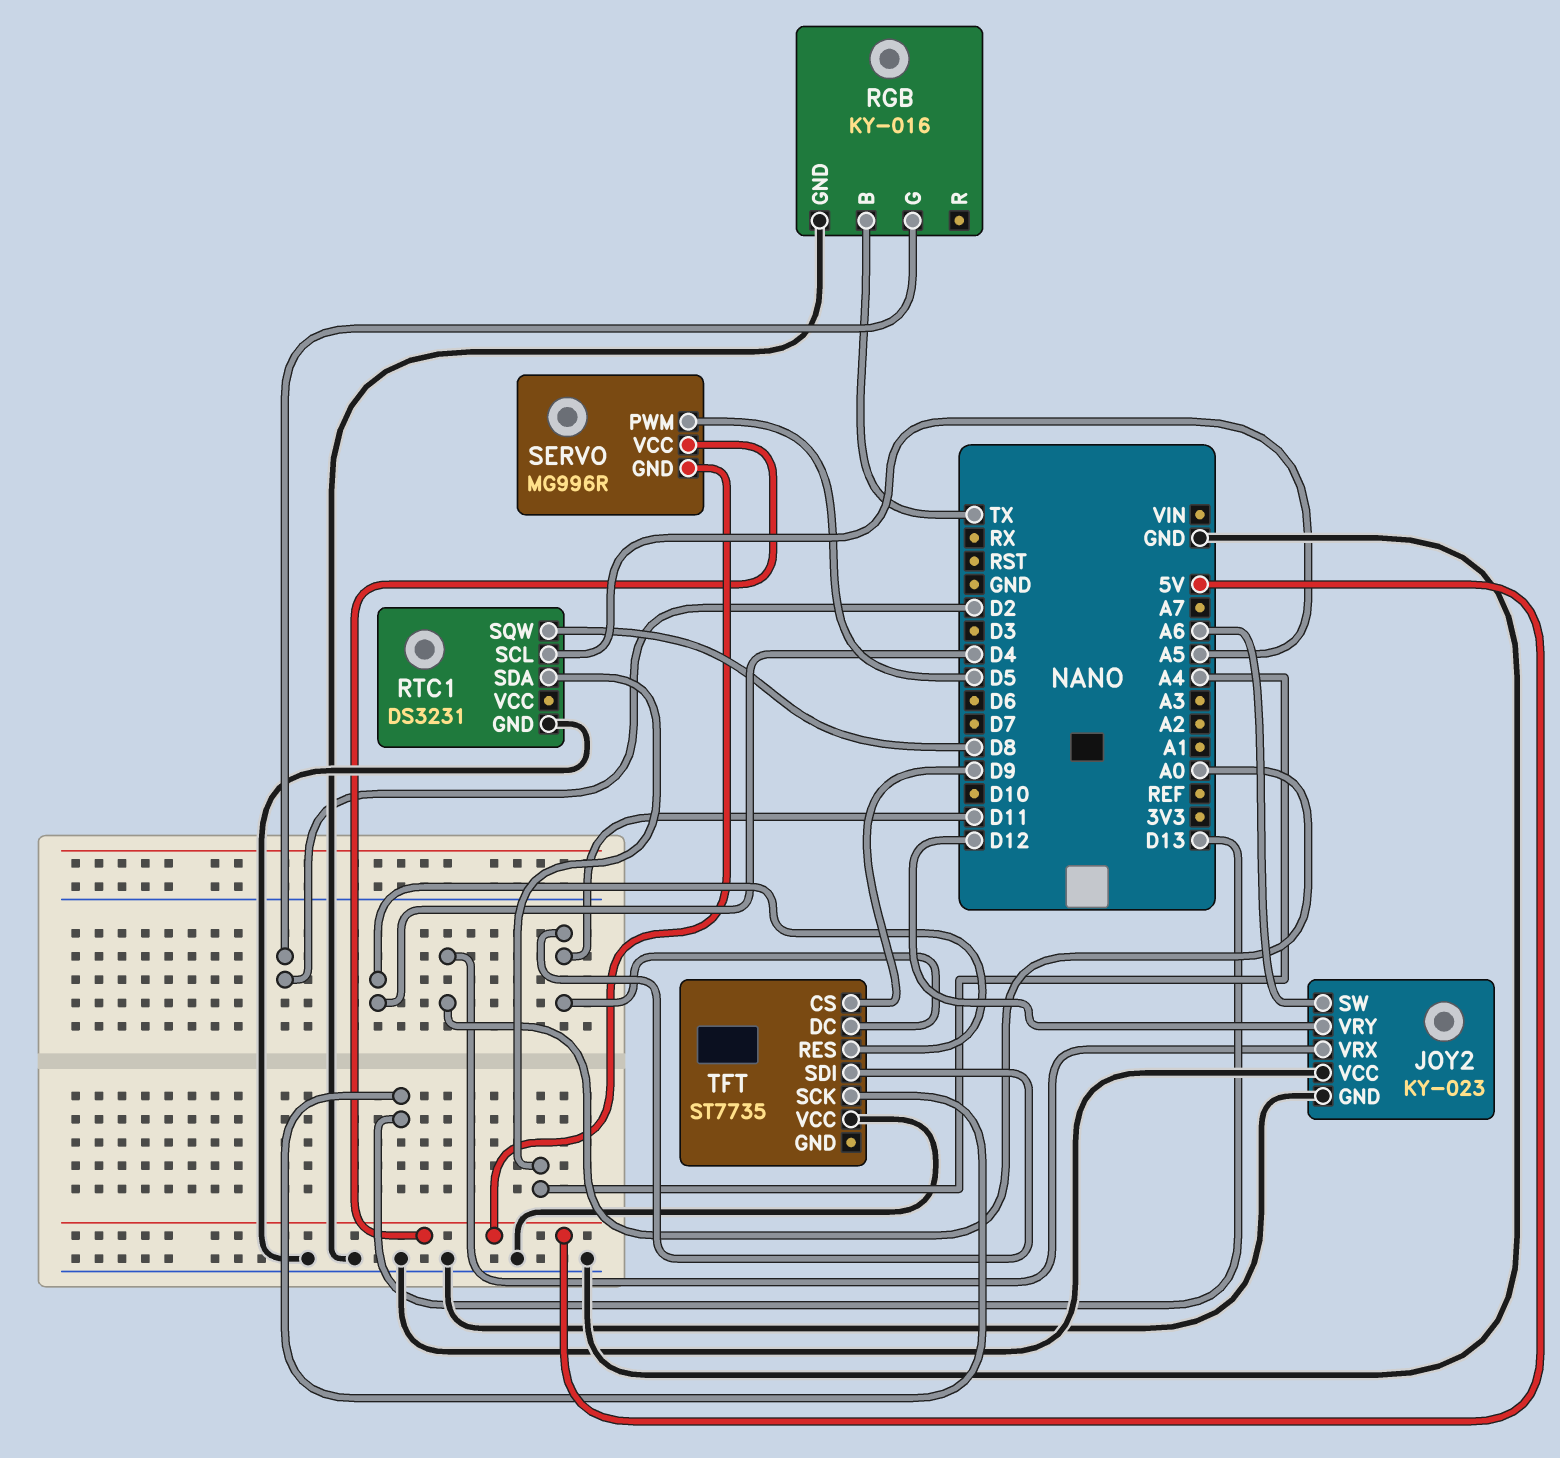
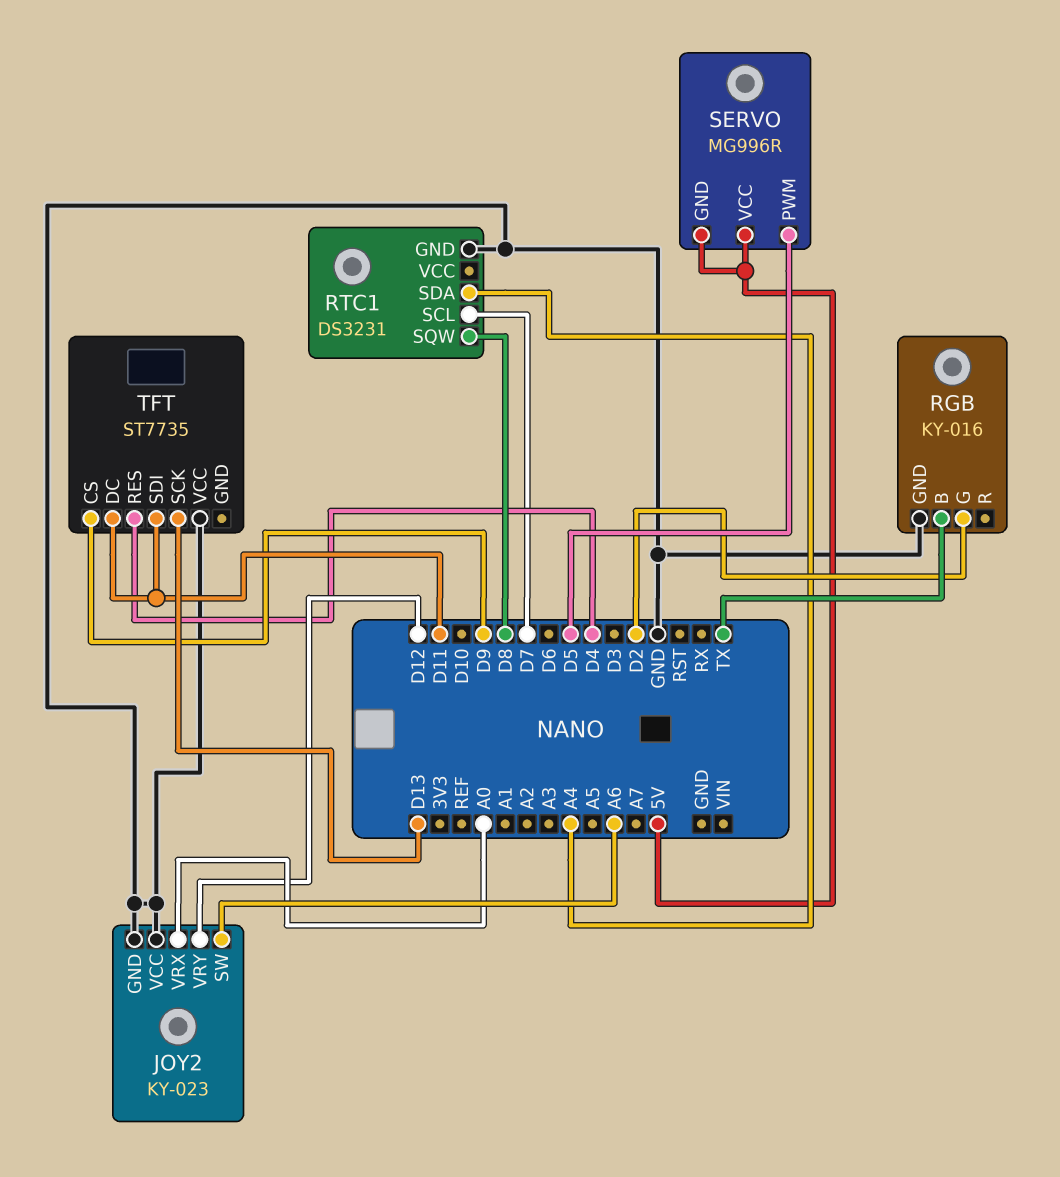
RTC1 pin SCL: A5 -> D7

